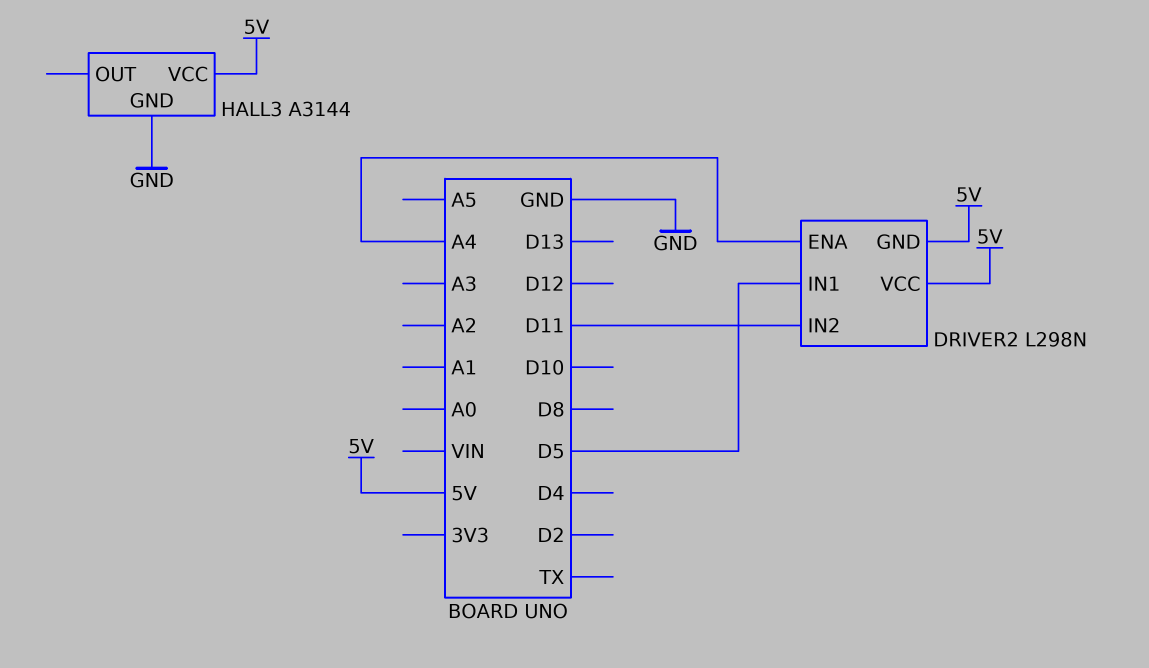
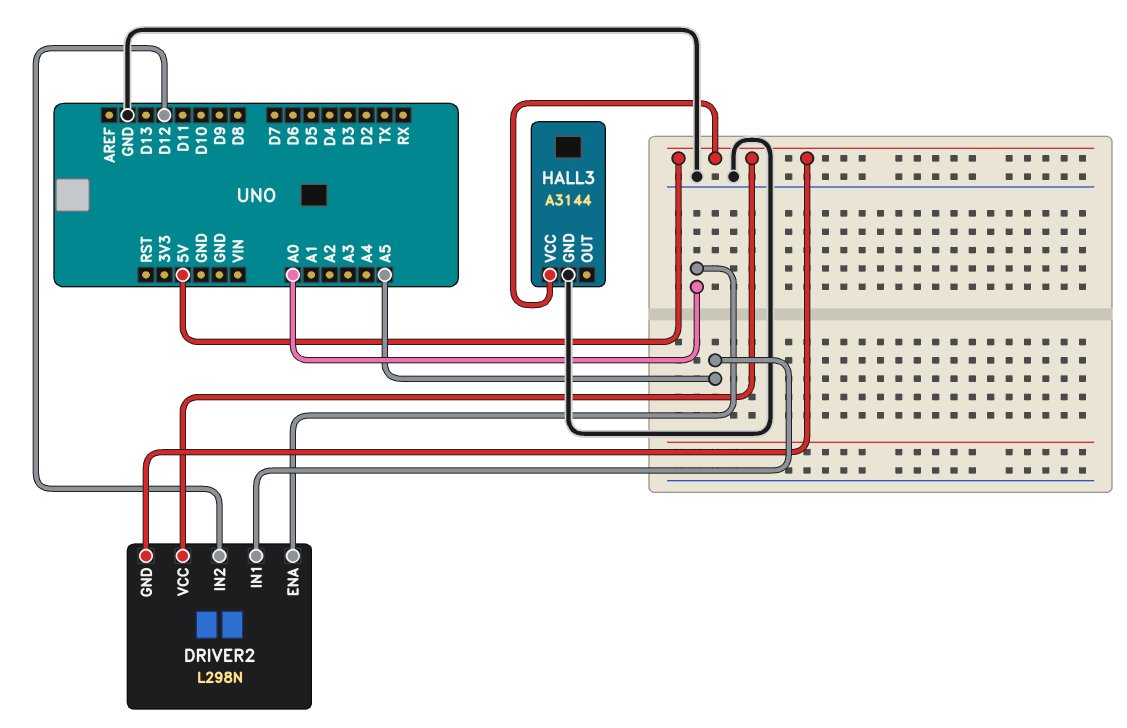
DRIVER2 pin ENA: A4 -> A0
DRIVER2 pin IN1: D5 -> A5
DRIVER2 pin IN2: D11 -> D12

